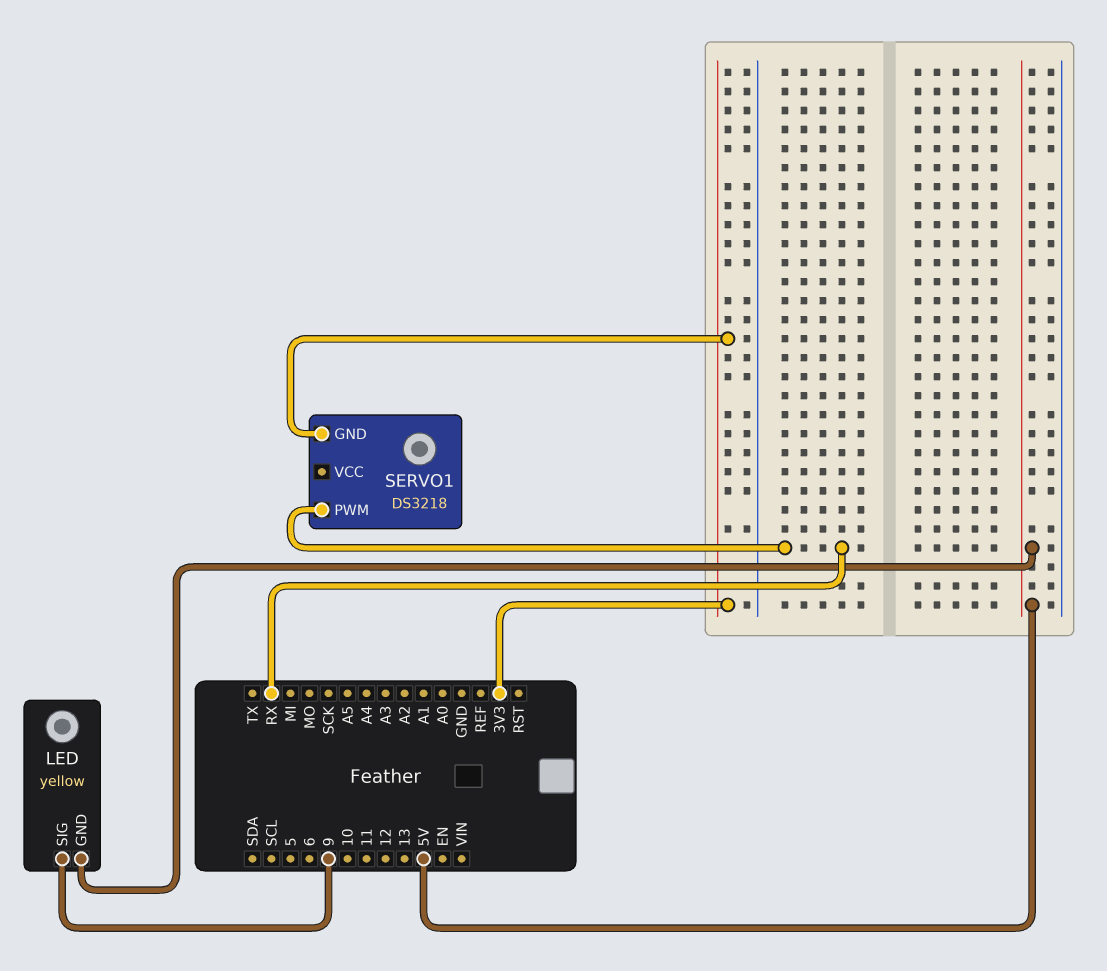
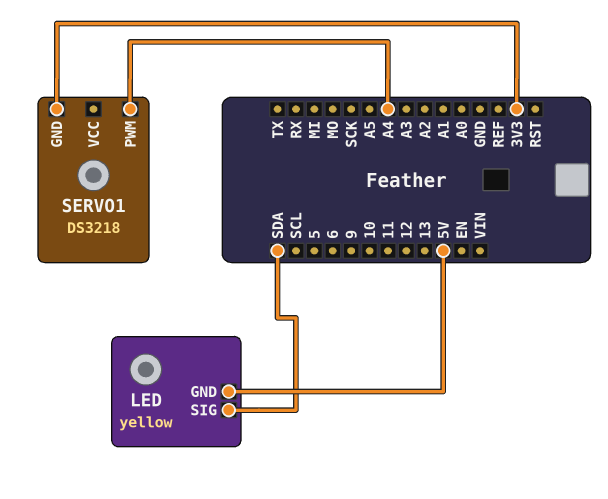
LED pin SIG: 9 -> SDA
SERVO1 pin PWM: RX -> A4

